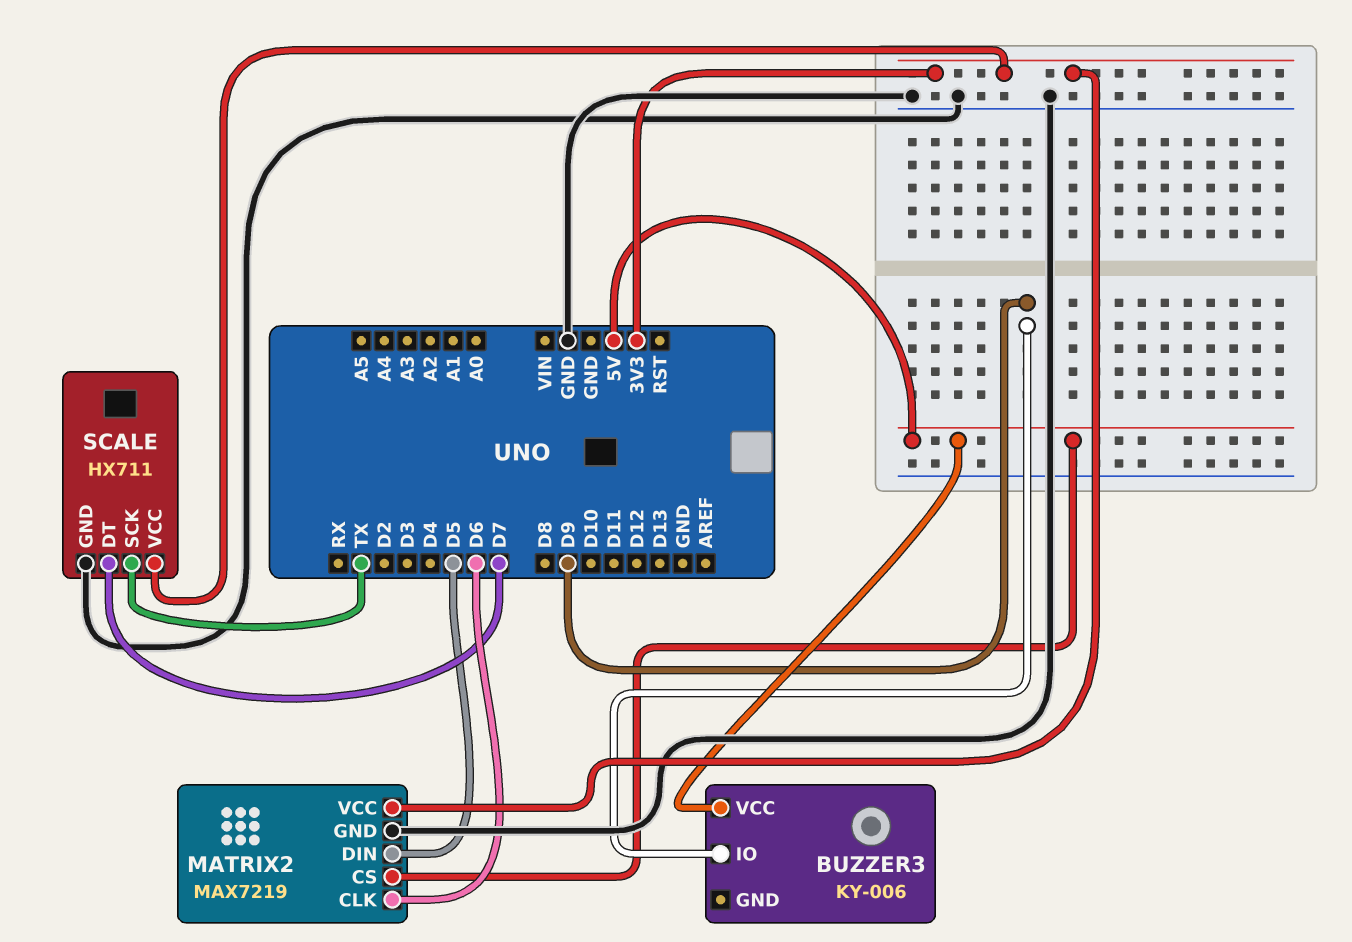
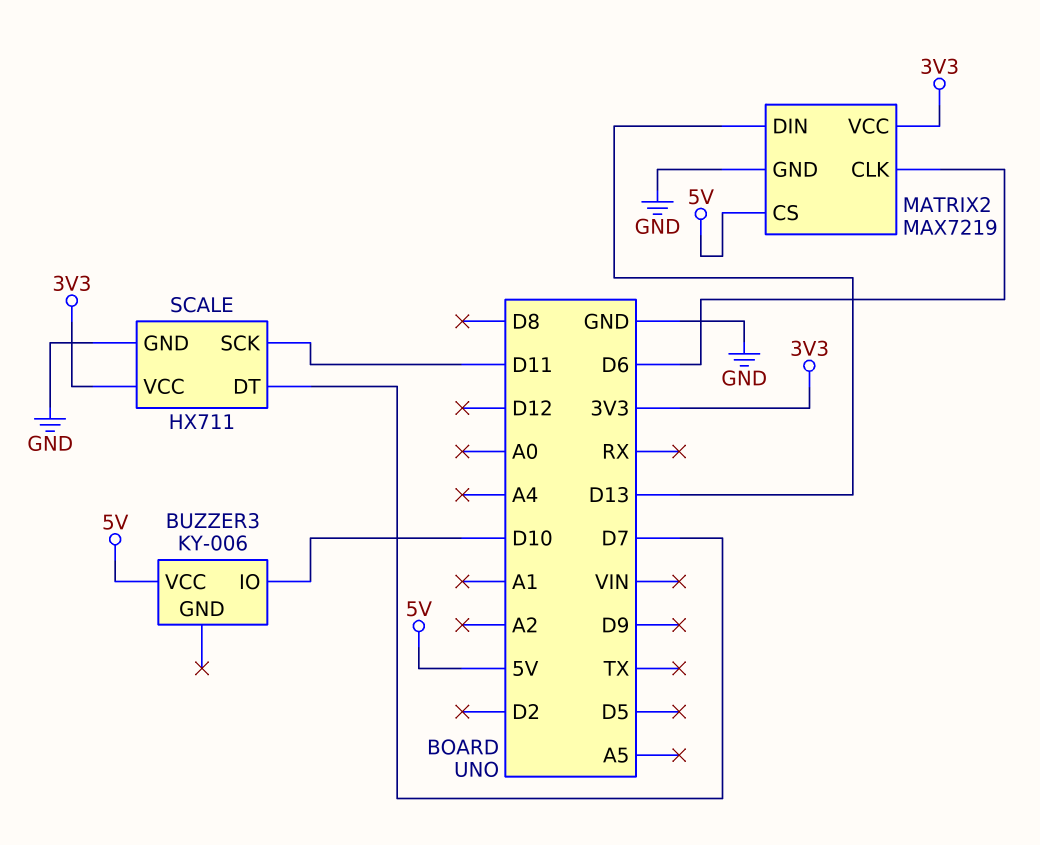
BUZZER3 pin IO: D9 -> D10
MATRIX2 pin DIN: D5 -> D13
SCALE pin SCK: TX -> D11

